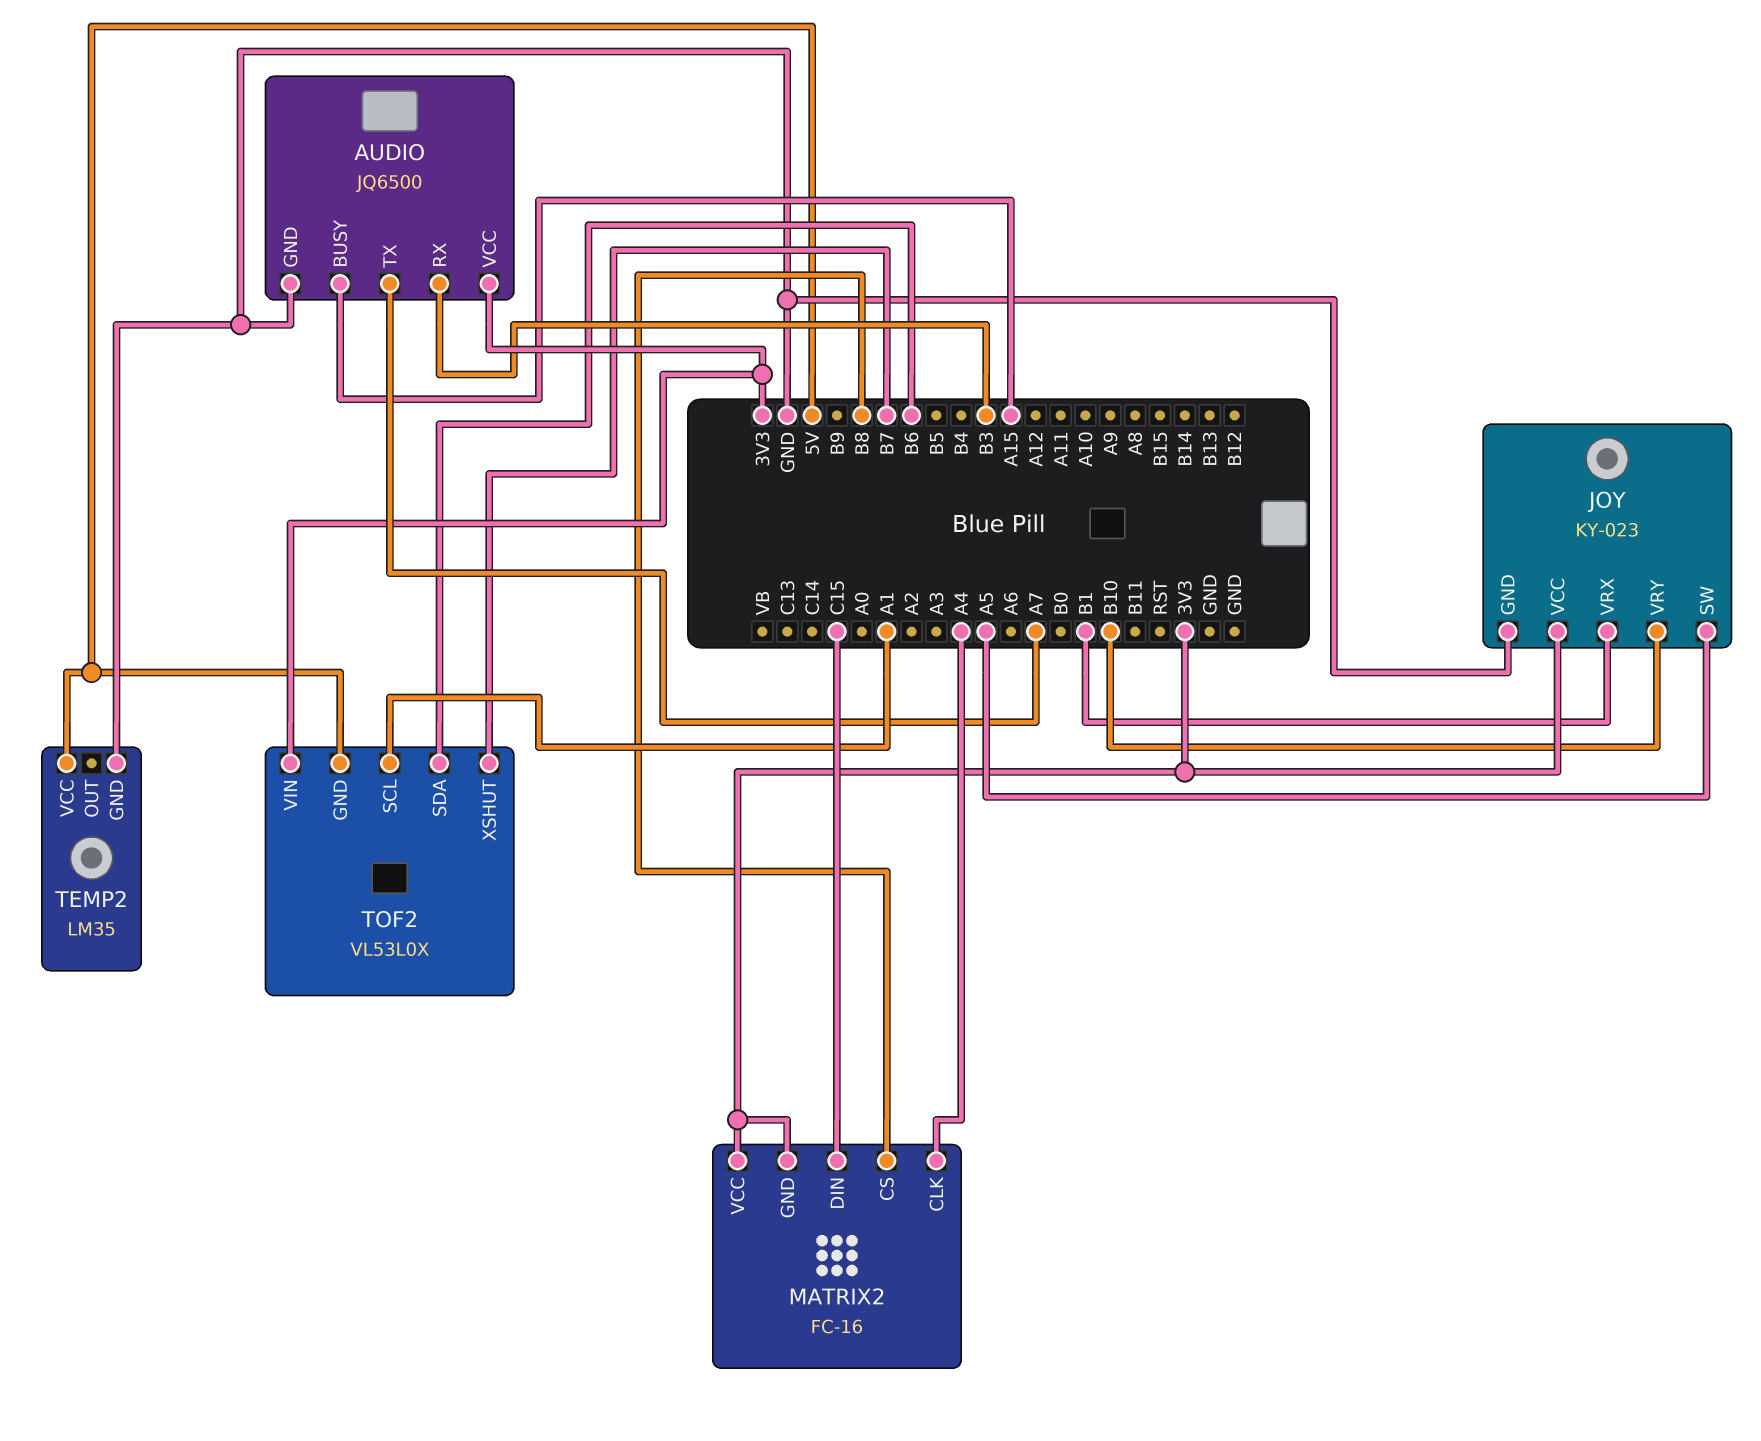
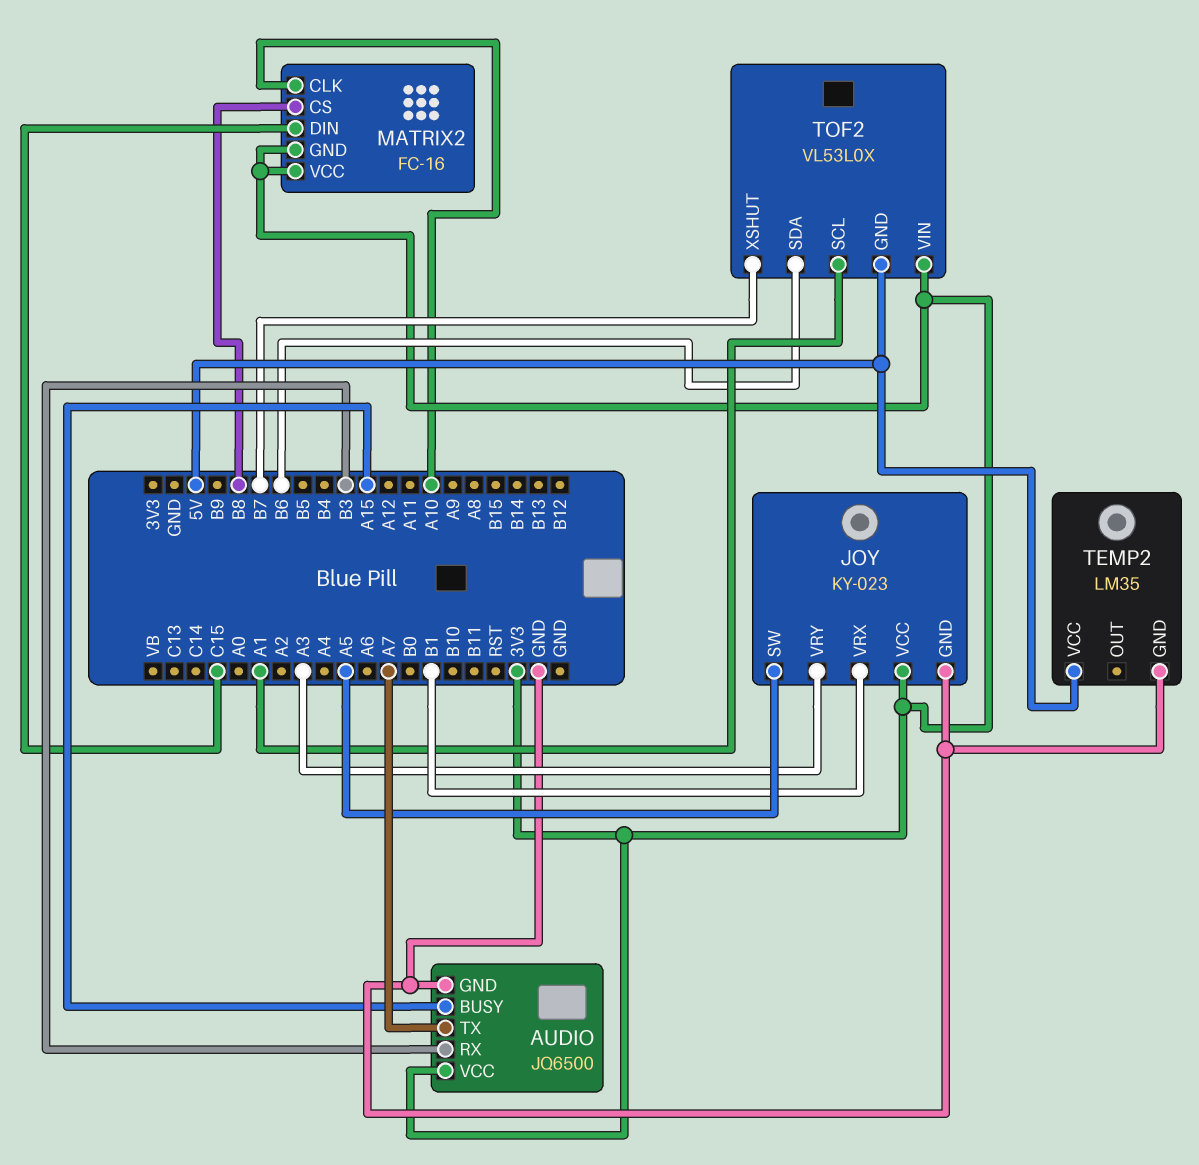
JOY pin VRY: B10 -> A3
MATRIX2 pin CLK: A4 -> A10

